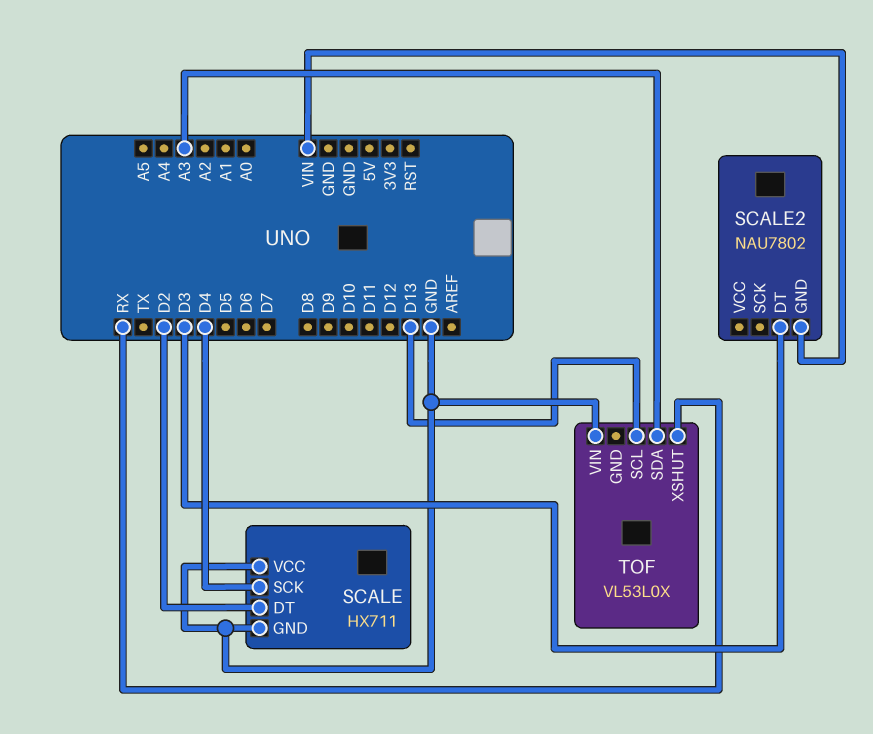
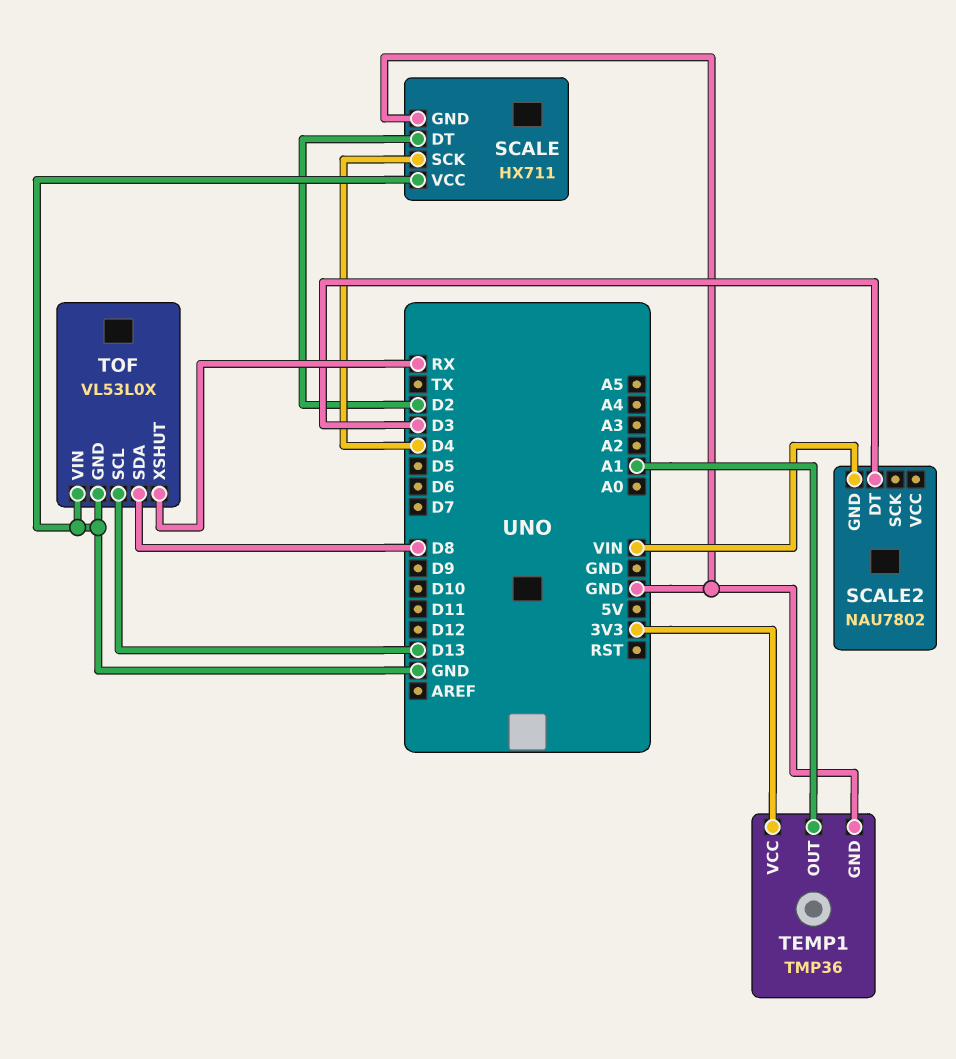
TEMP1: none -> TMP36
TEMP1 pin GND: none -> GND
TEMP1 pin OUT: none -> A1
TEMP1 pin VCC: none -> 3V3
TOF pin GND: none -> GND
TOF pin SDA: A3 -> D8

